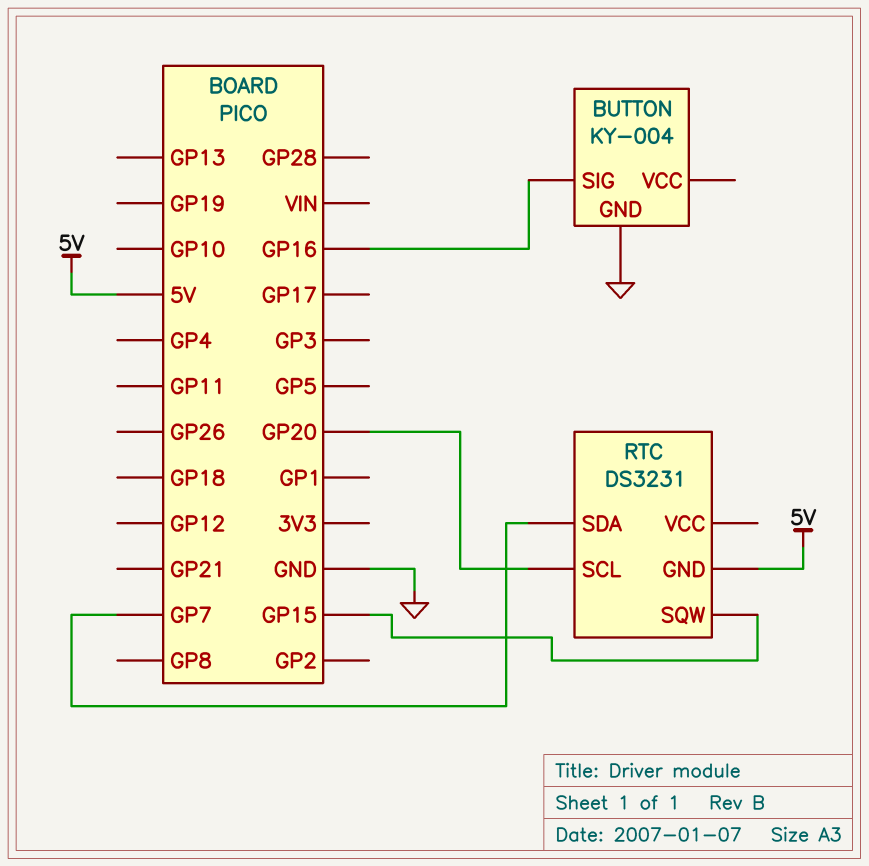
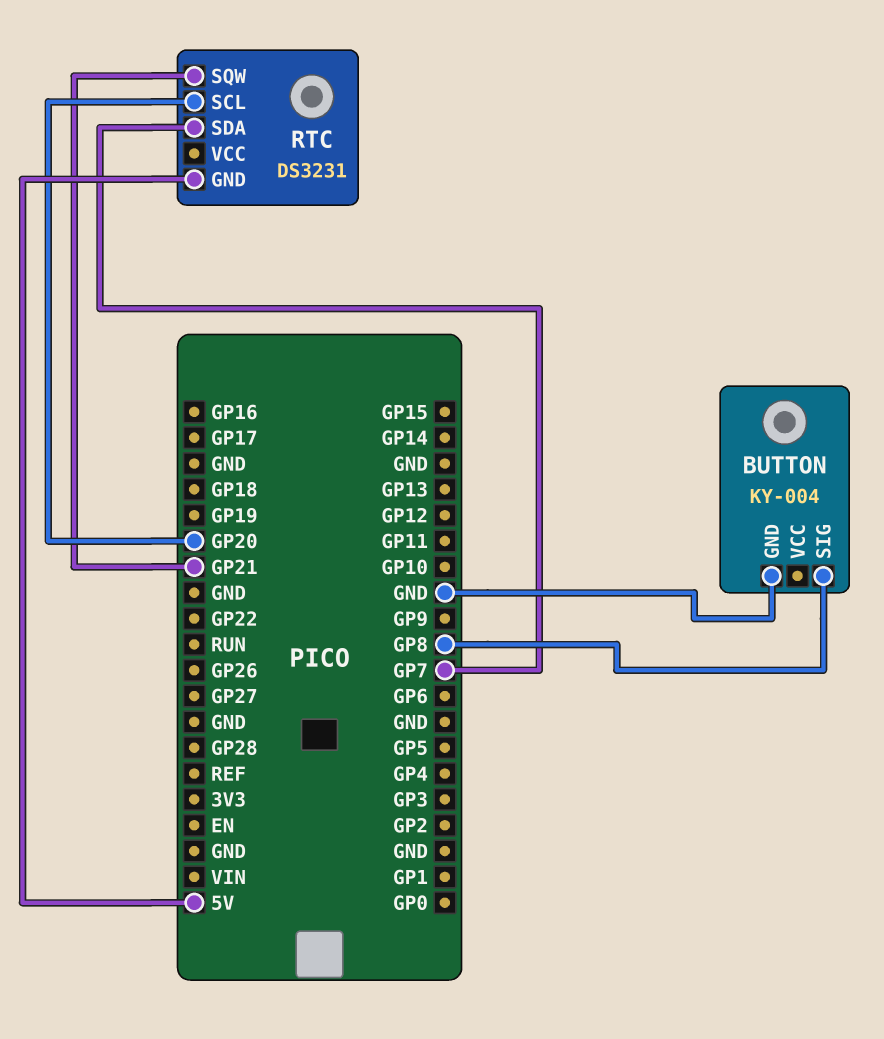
BUTTON pin SIG: GP16 -> GP8
RTC pin SQW: GP15 -> GP21

